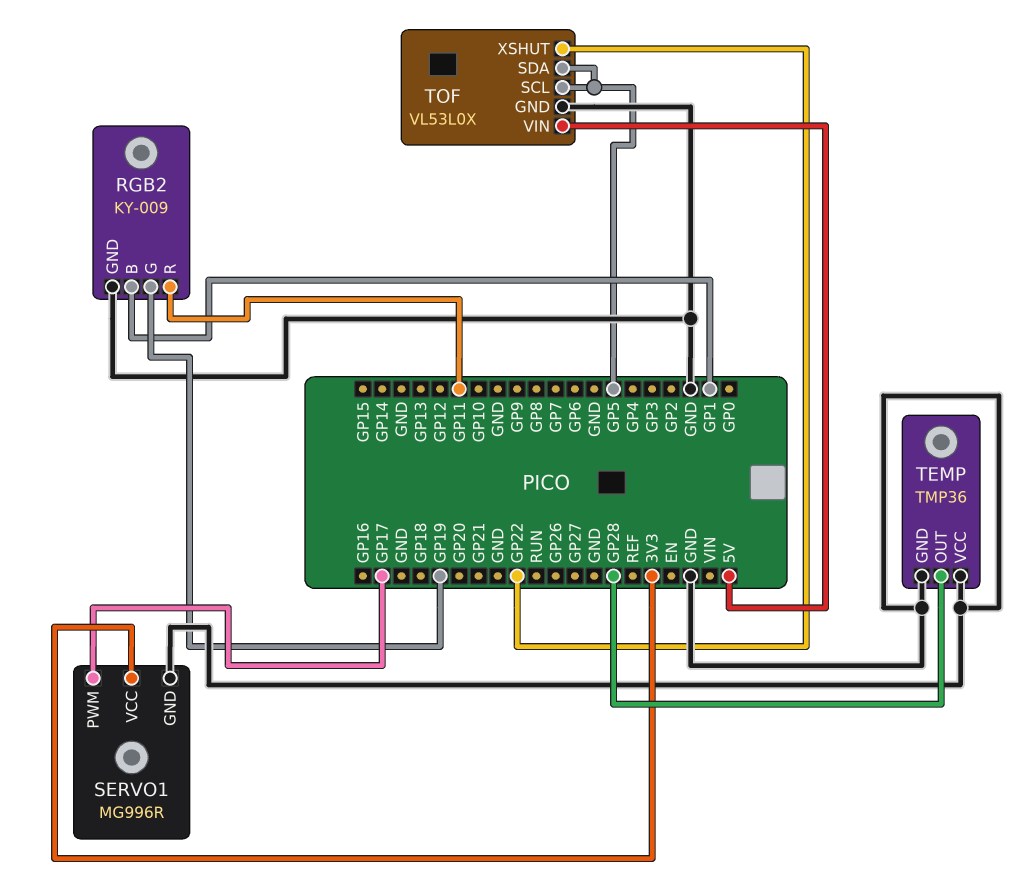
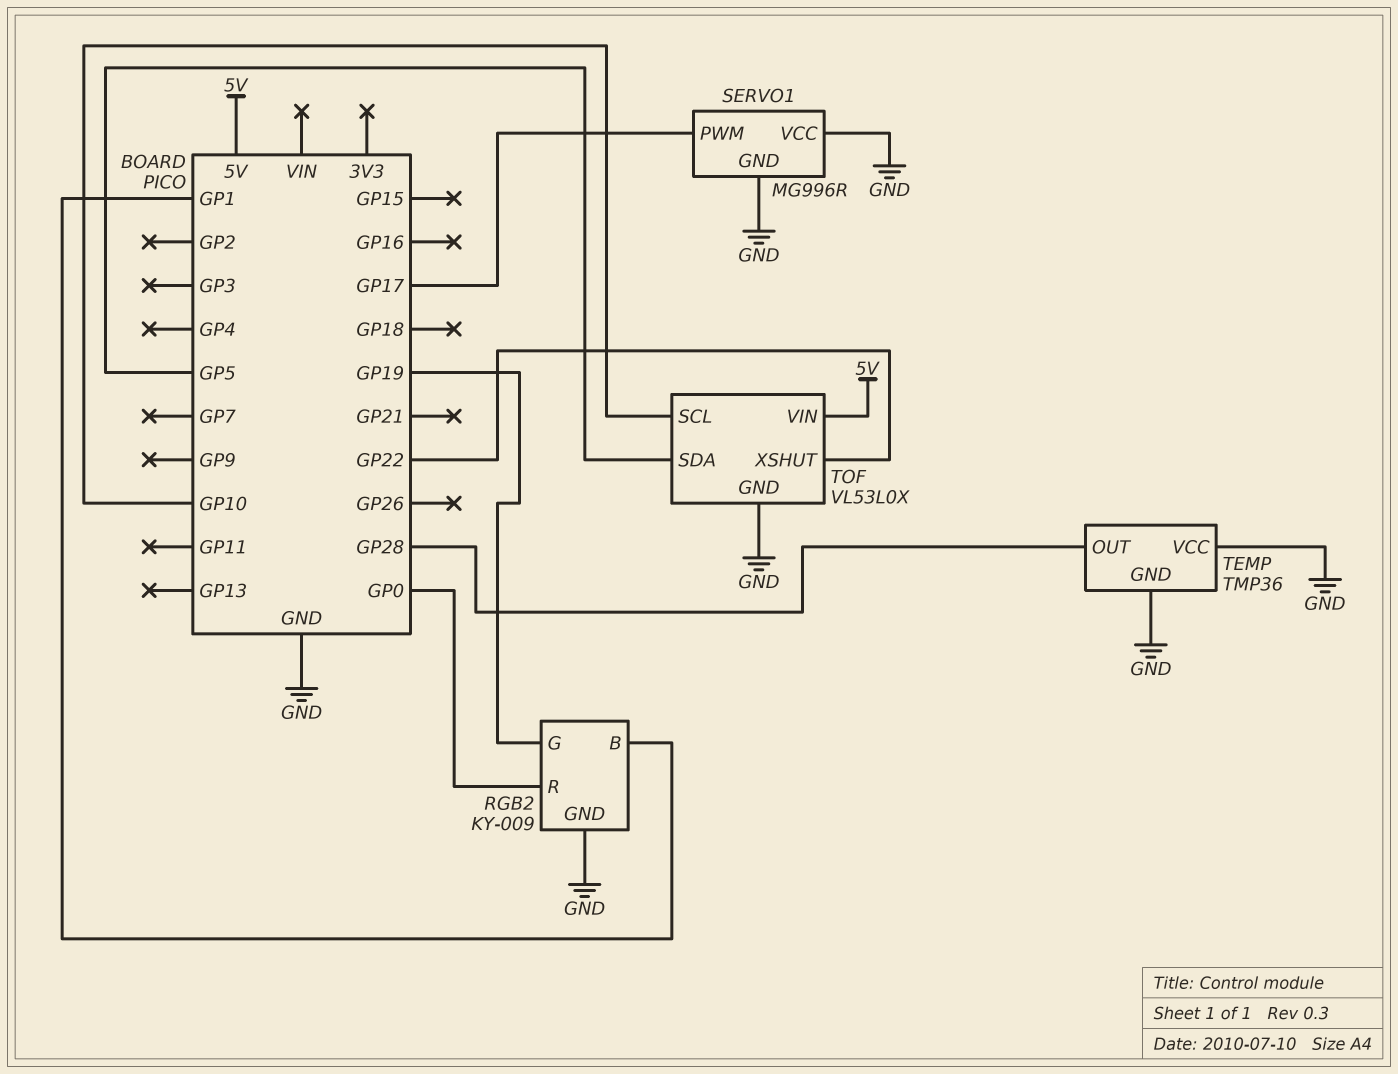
RGB2 pin R: GP11 -> GP0
SERVO1 pin VCC: 3V3 -> GND
TOF pin SCL: GP5 -> GP10

